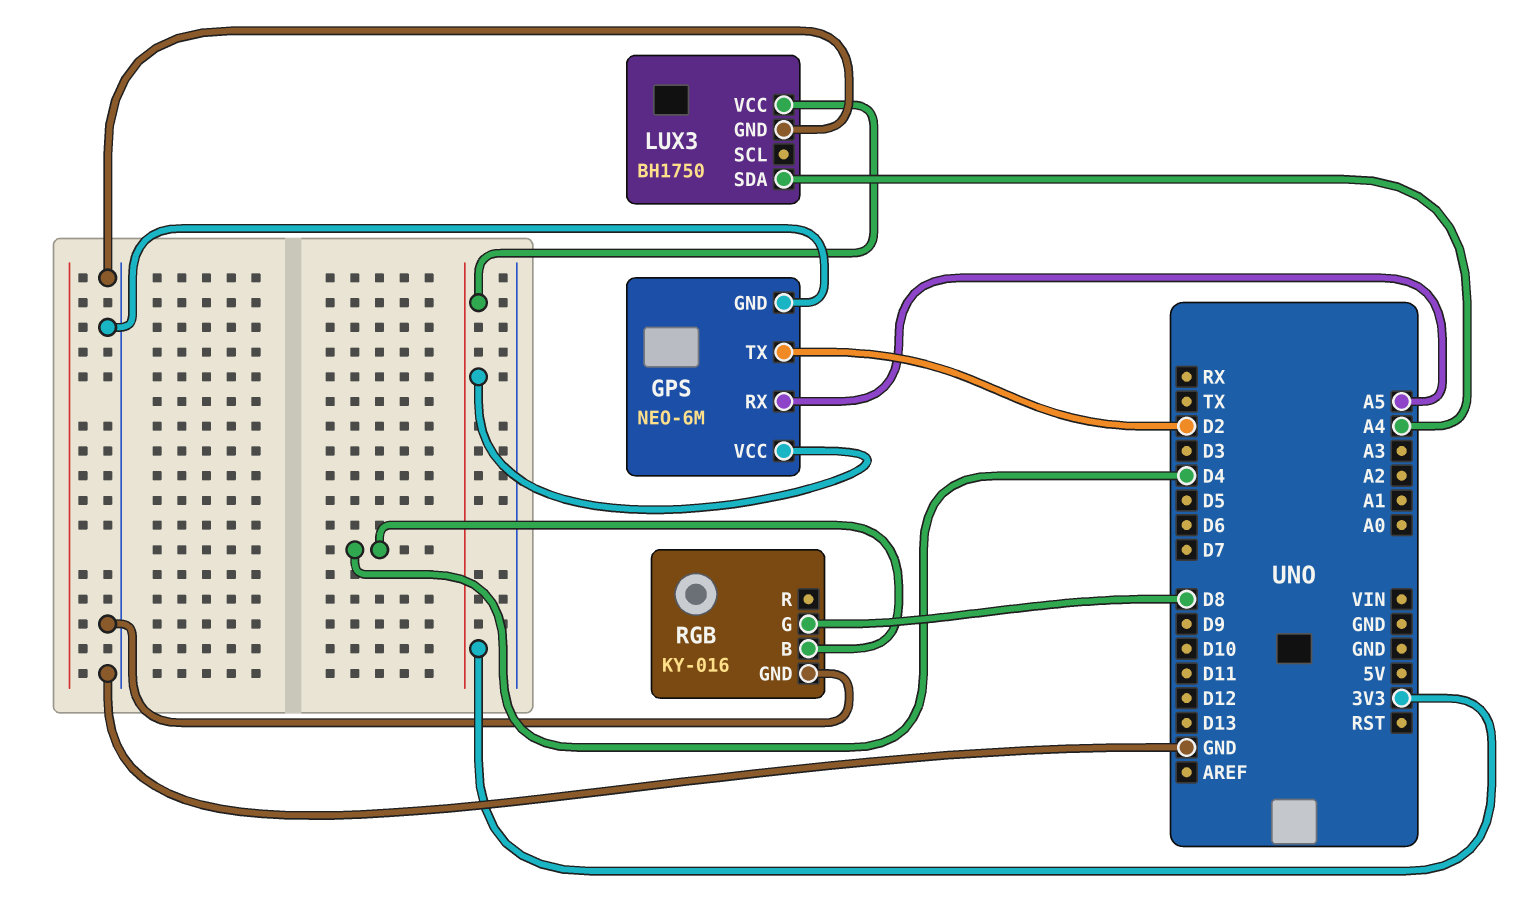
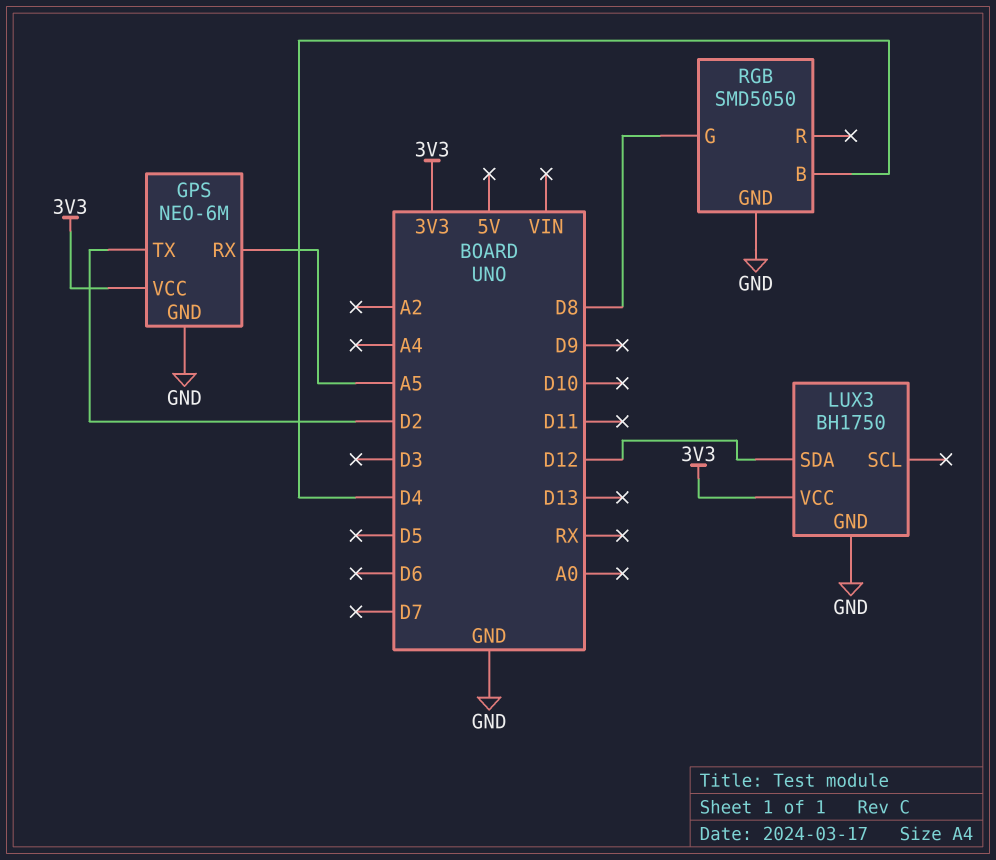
LUX3 pin SDA: A4 -> D12
RGB: KY-016 -> SMD5050

